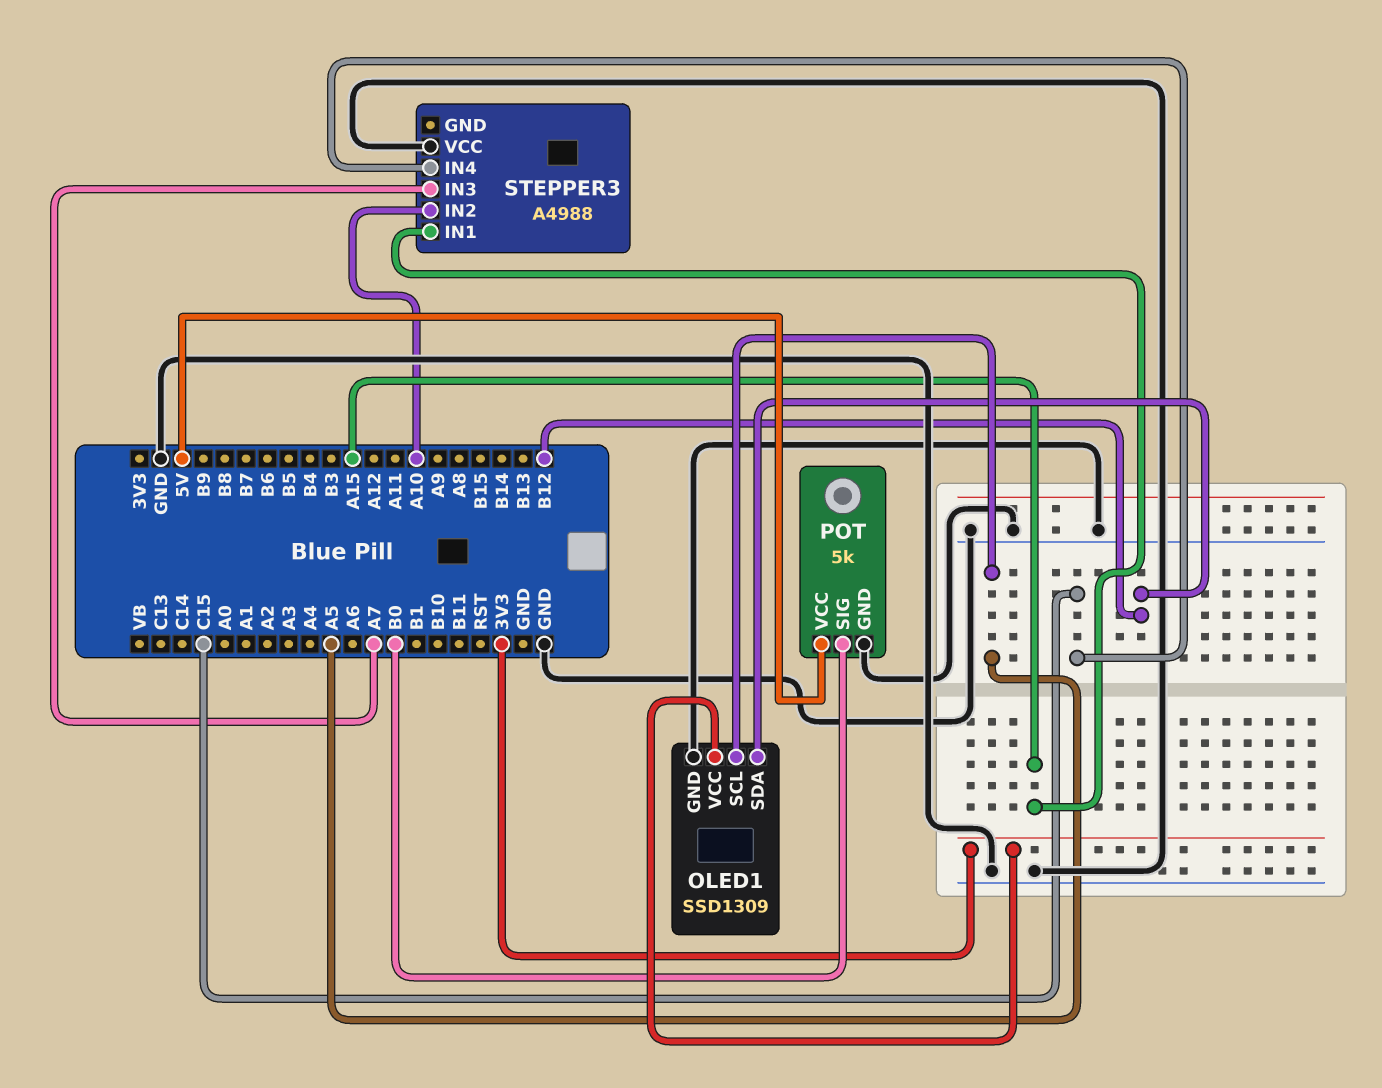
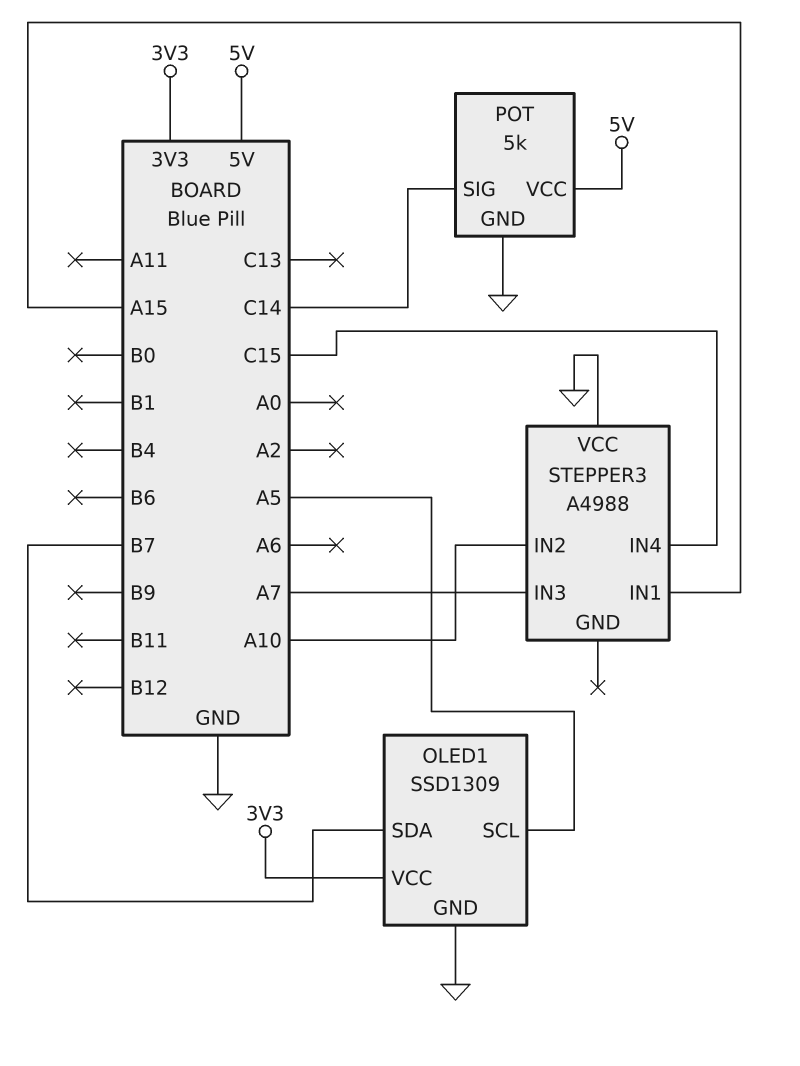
OLED1 pin SDA: B12 -> B7
POT pin SIG: B0 -> C14

